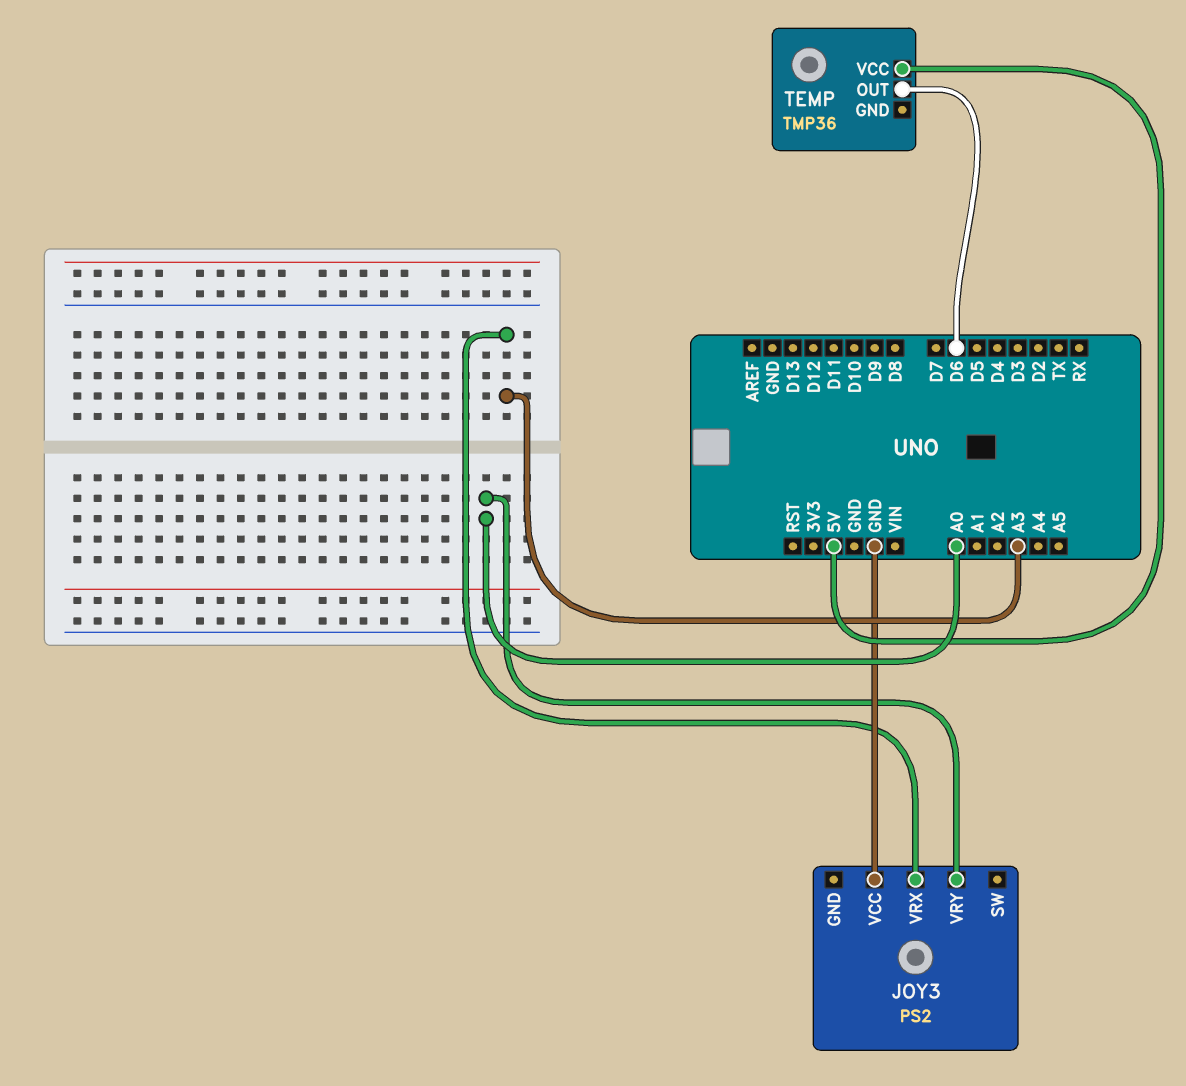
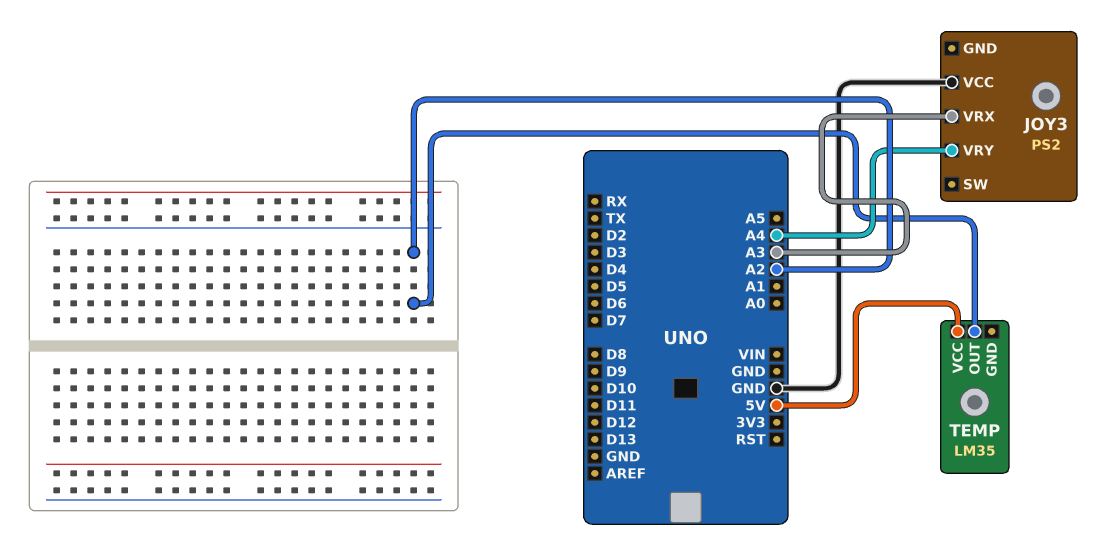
JOY3 pin VRY: A0 -> A4
TEMP: TMP36 -> LM35
TEMP pin OUT: D6 -> A2

